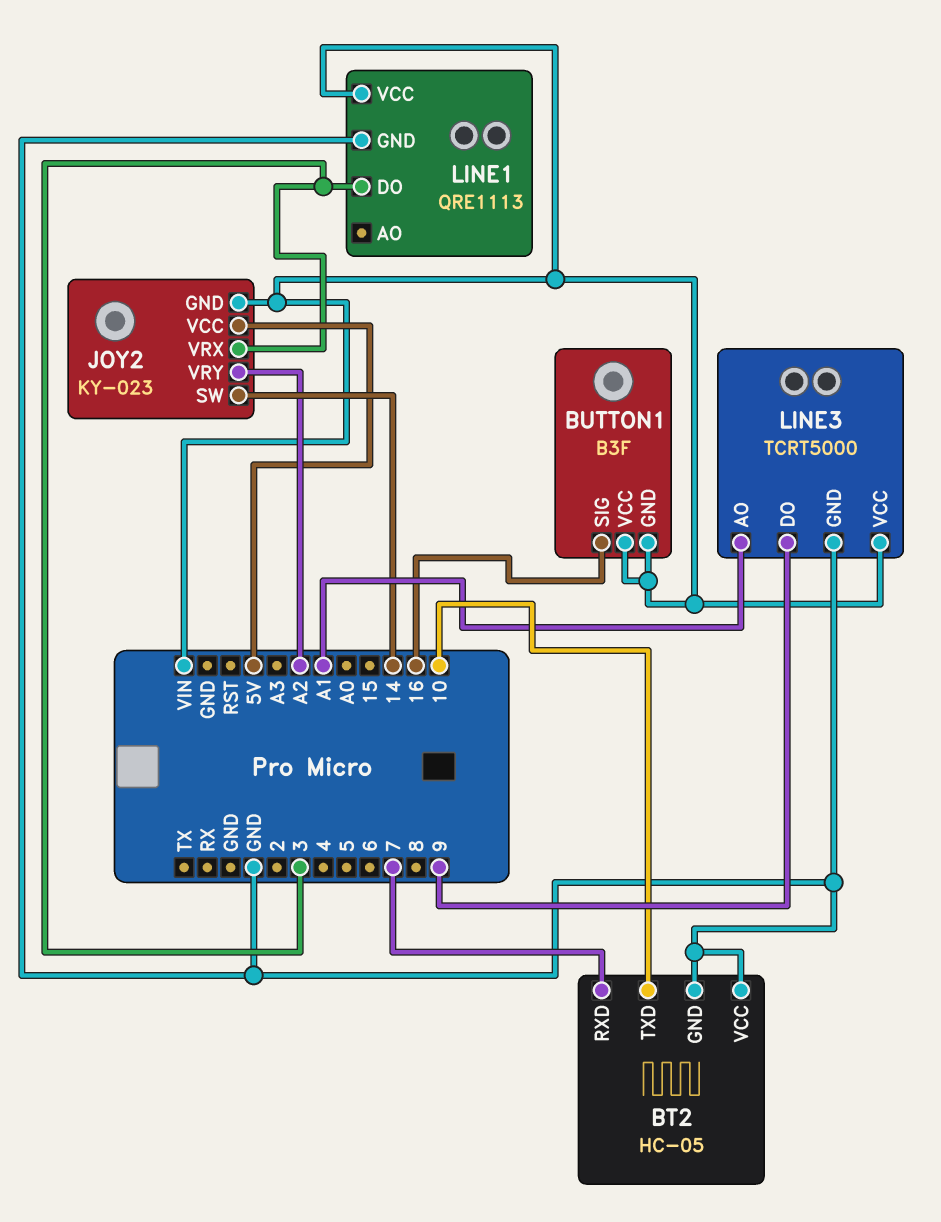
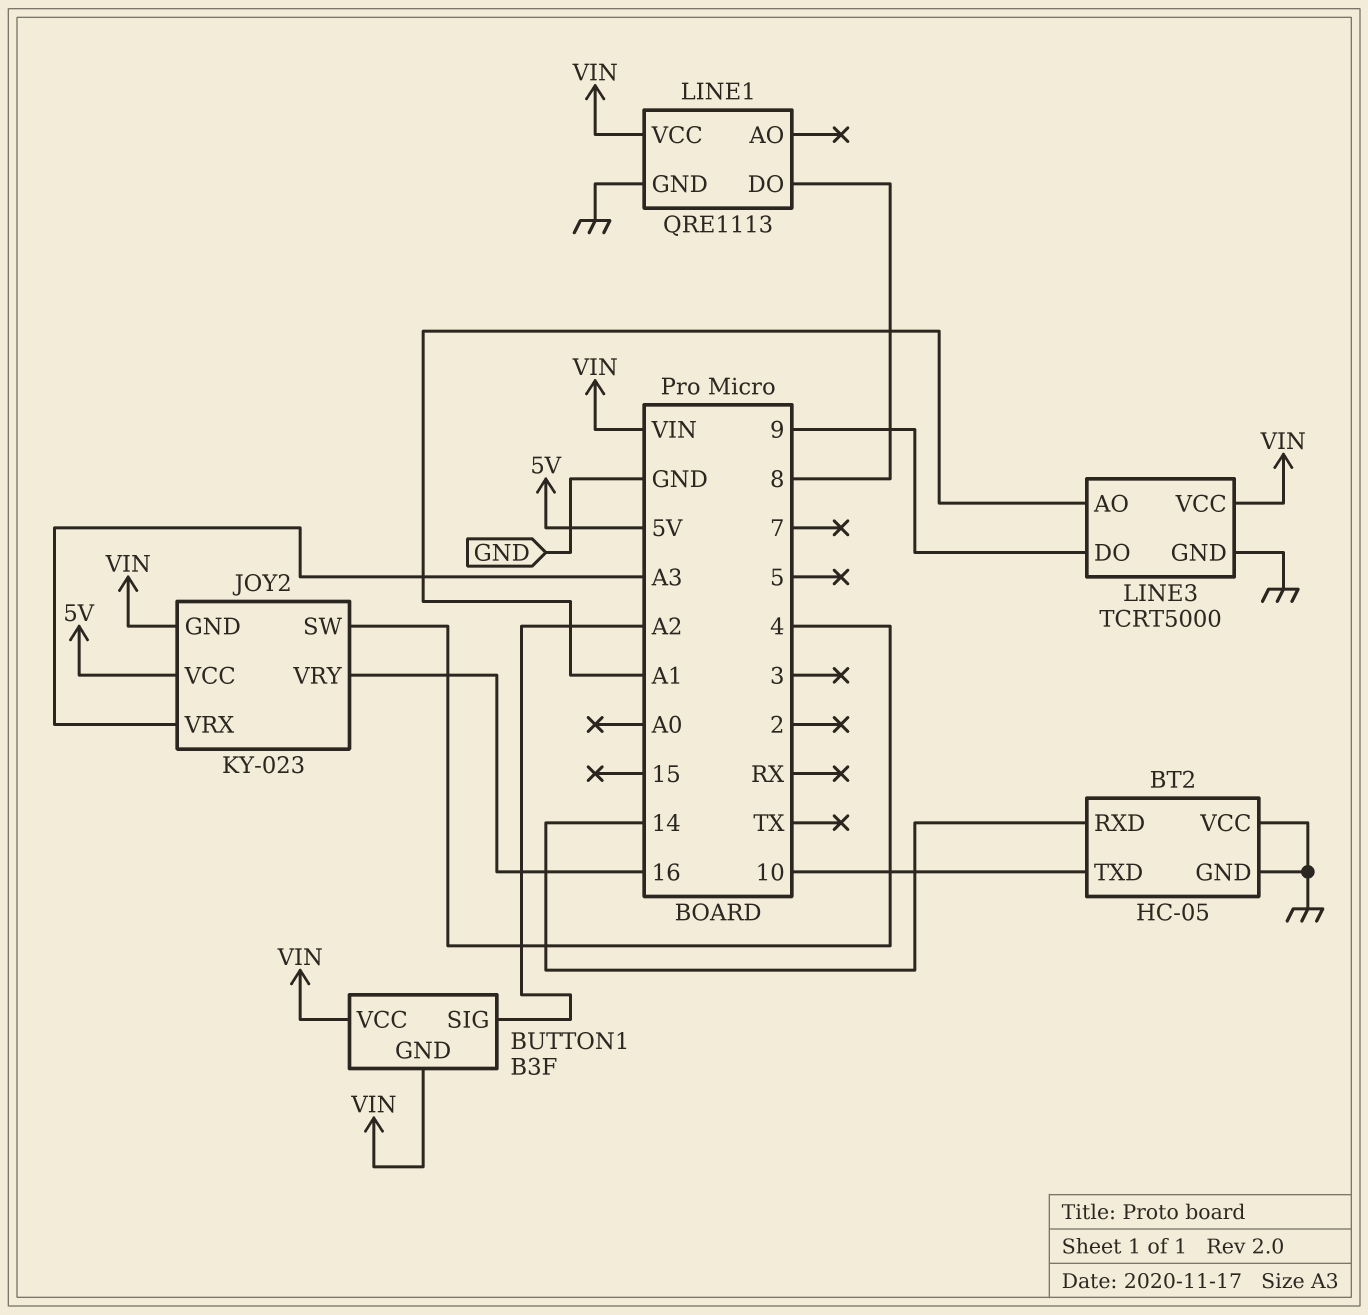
BT2 pin RXD: 7 -> 14
BUTTON1 pin SIG: 16 -> A2
JOY2 pin SW: 14 -> 4
JOY2 pin VRX: 3 -> A3
JOY2 pin VRY: A2 -> 16
LINE1 pin DO: 3 -> 8

